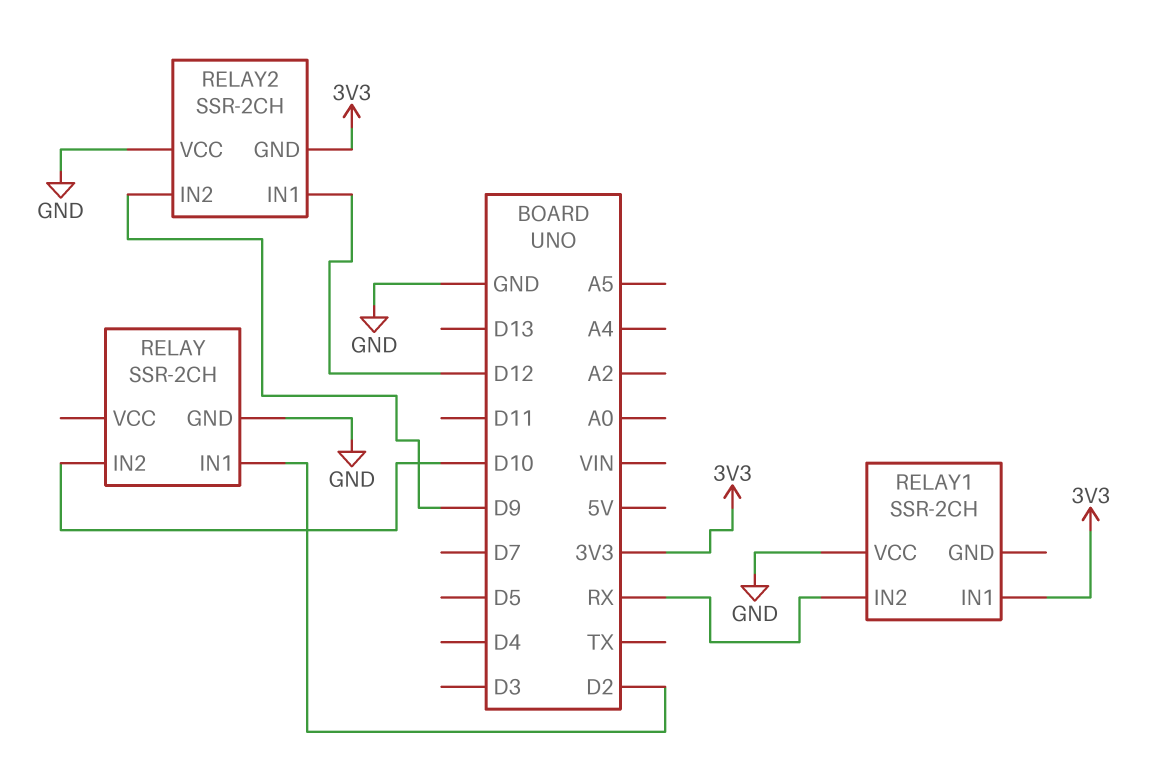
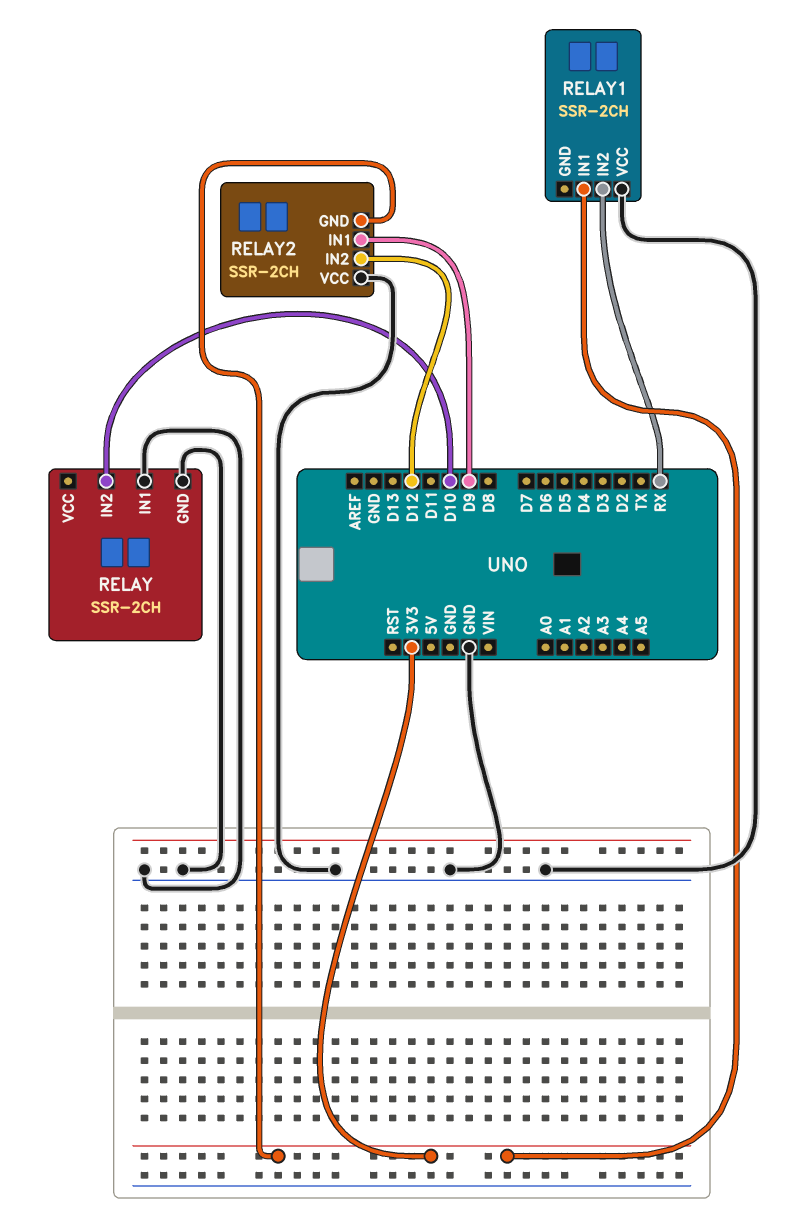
RELAY pin IN1: D2 -> GND
RELAY2 pin IN1: D12 -> D9
RELAY2 pin IN2: D9 -> D12

